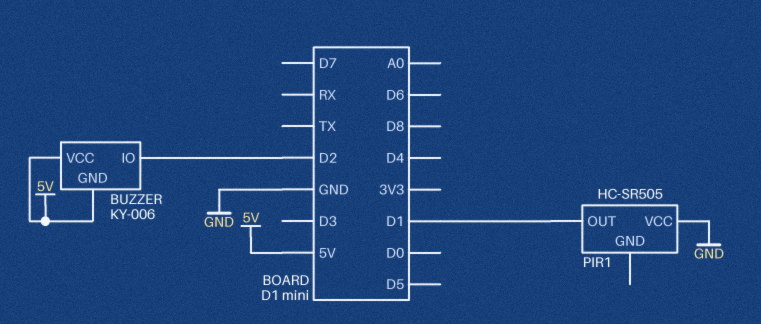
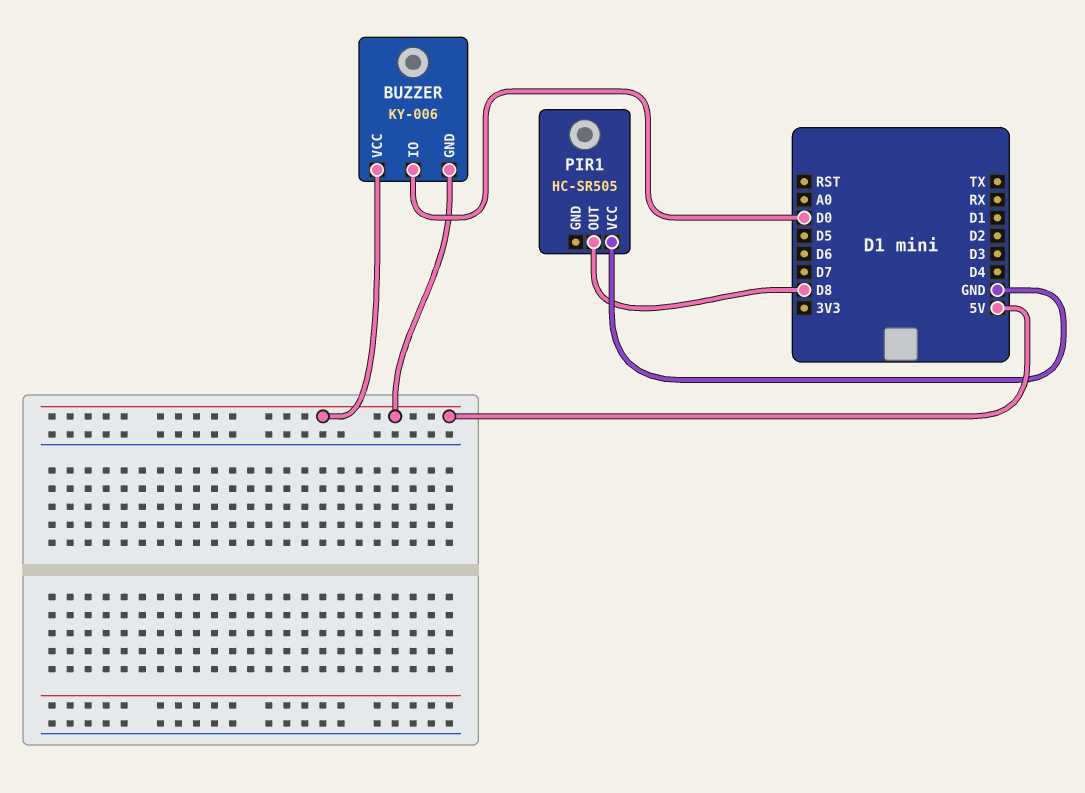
BUZZER pin IO: D2 -> D0
PIR1 pin OUT: D1 -> D8

